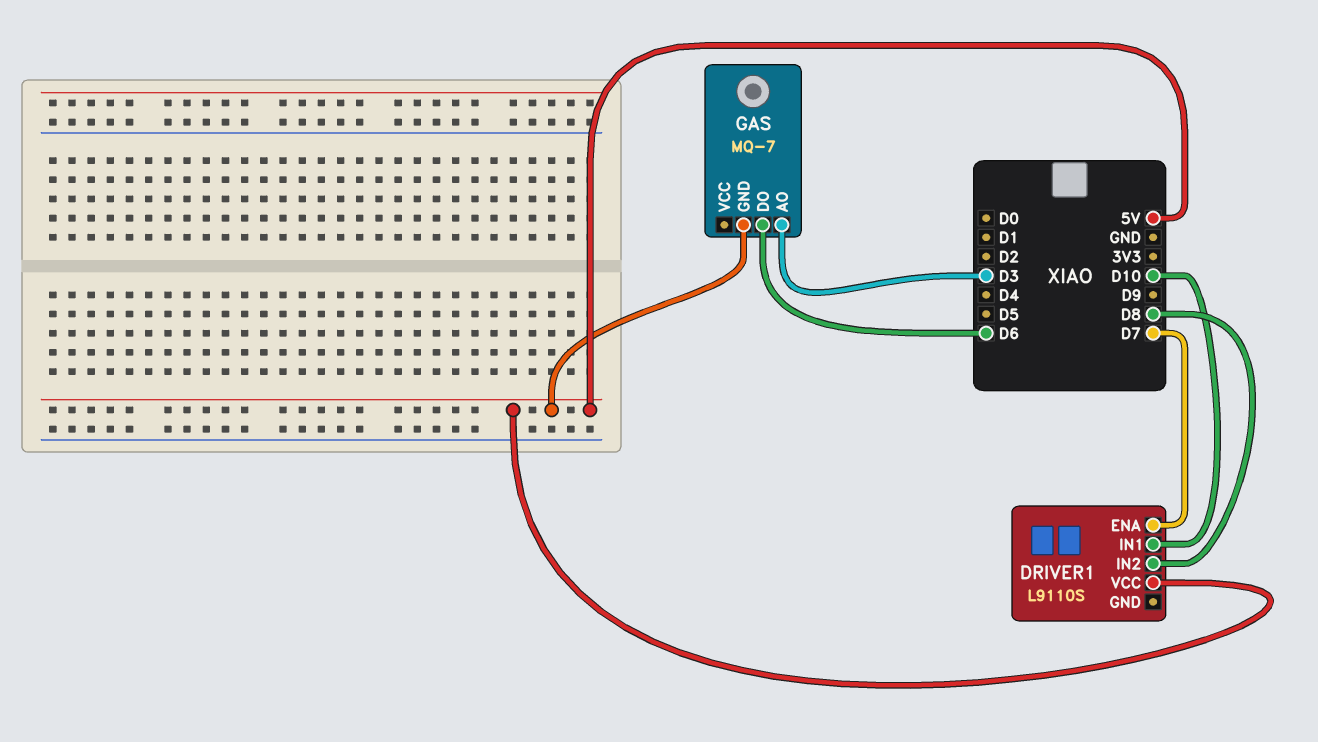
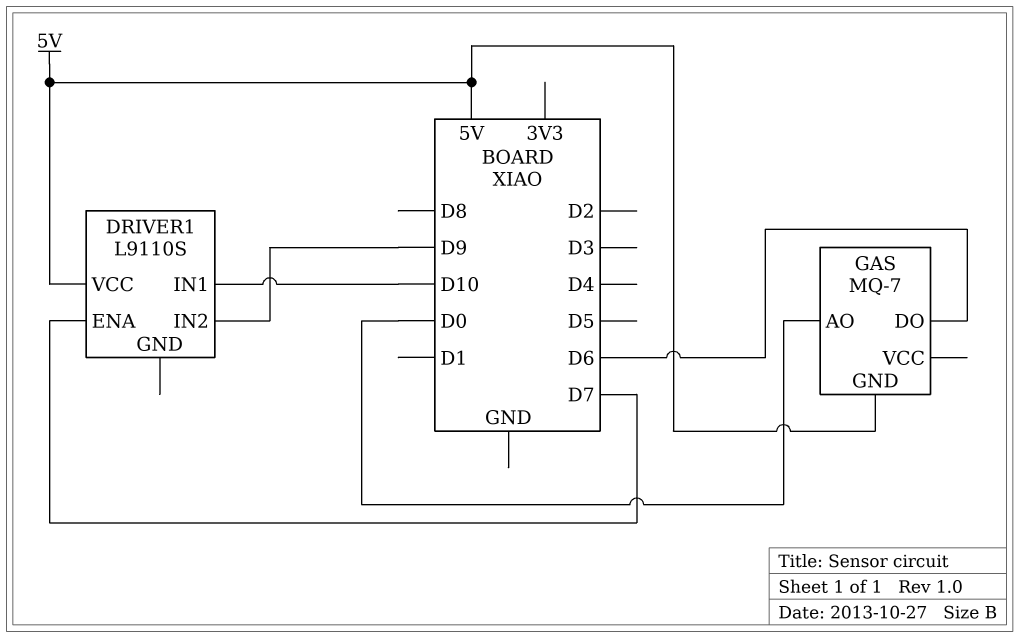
DRIVER1 pin IN2: D8 -> D9
GAS pin AO: D3 -> D0

